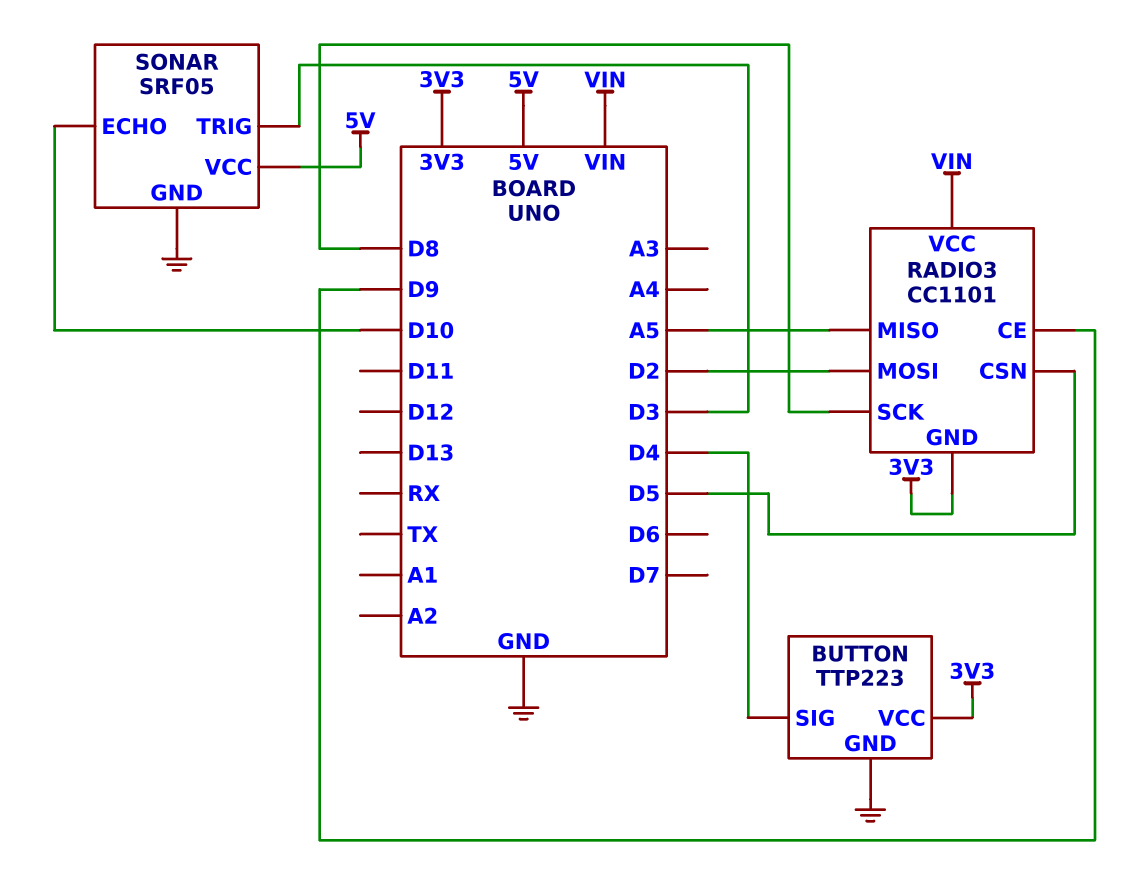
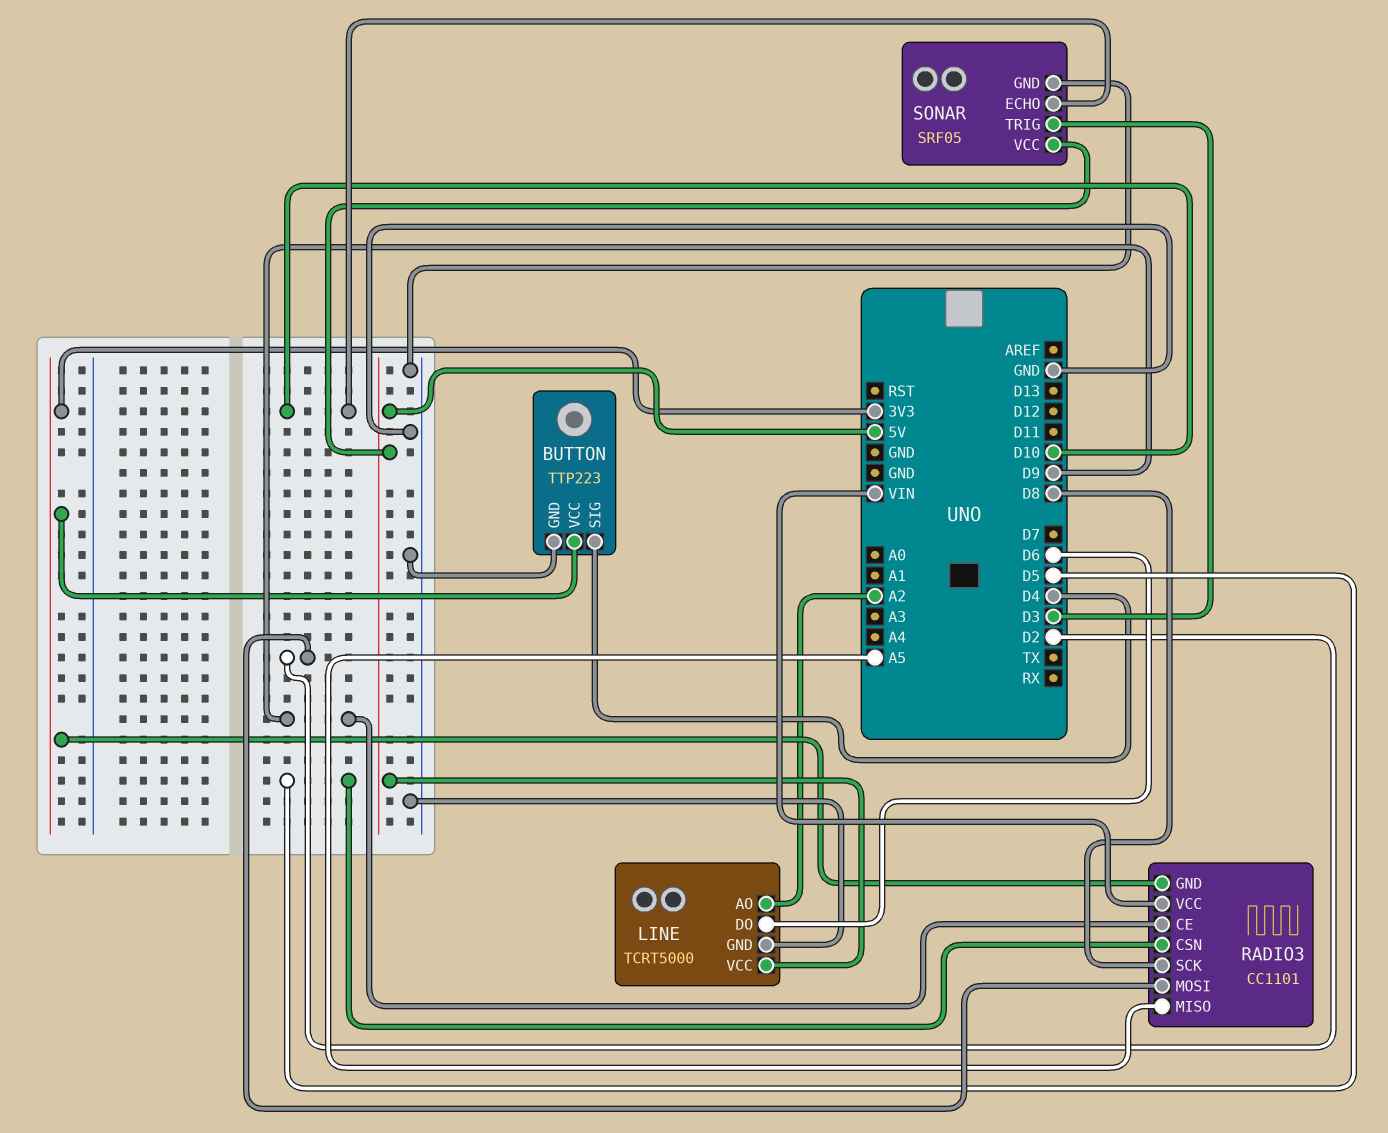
LINE: none -> TCRT5000
LINE pin AO: none -> A2
LINE pin DO: none -> D6
LINE pin GND: none -> GND
LINE pin VCC: none -> 5V

